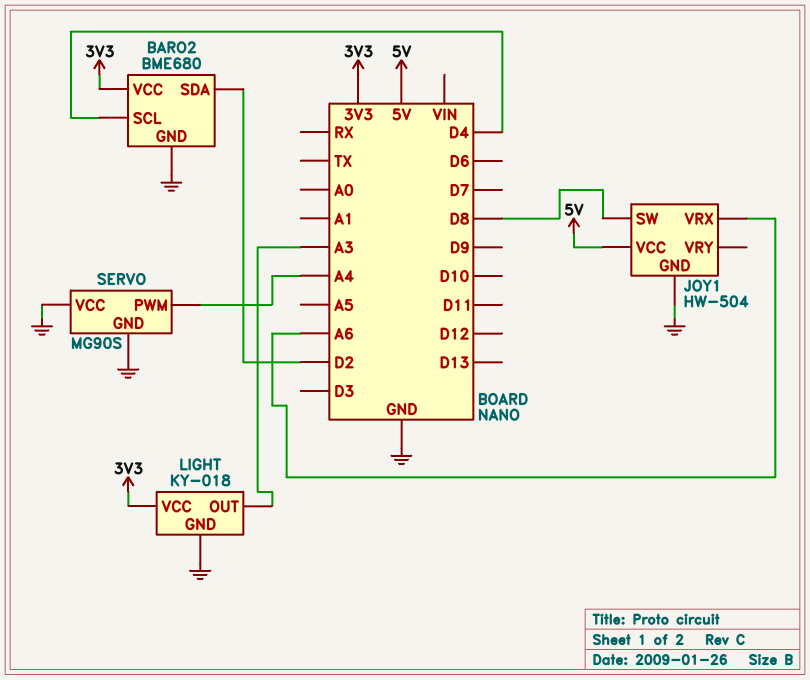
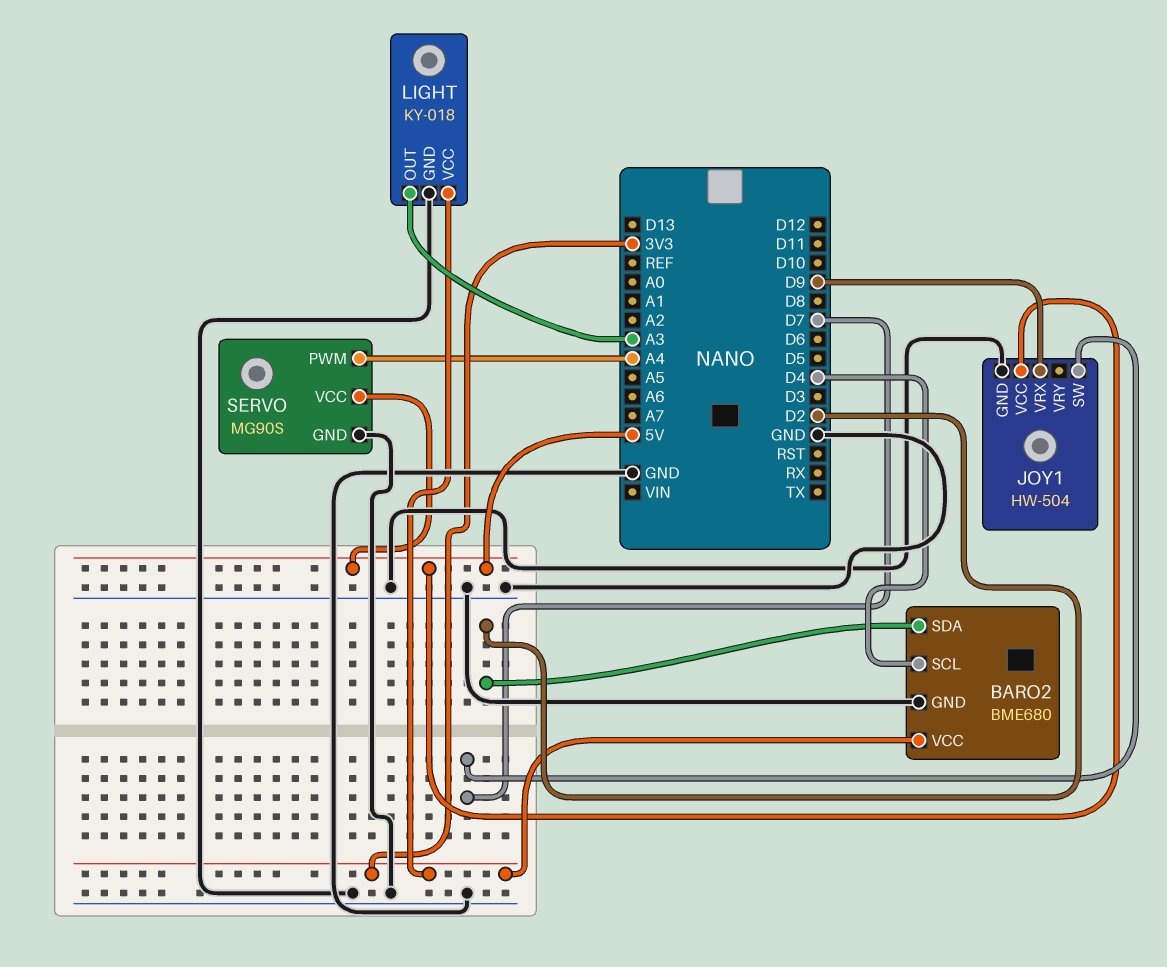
JOY1 pin SW: D8 -> D7
JOY1 pin VRX: A6 -> D9
SERVO pin VCC: GND -> 5V

